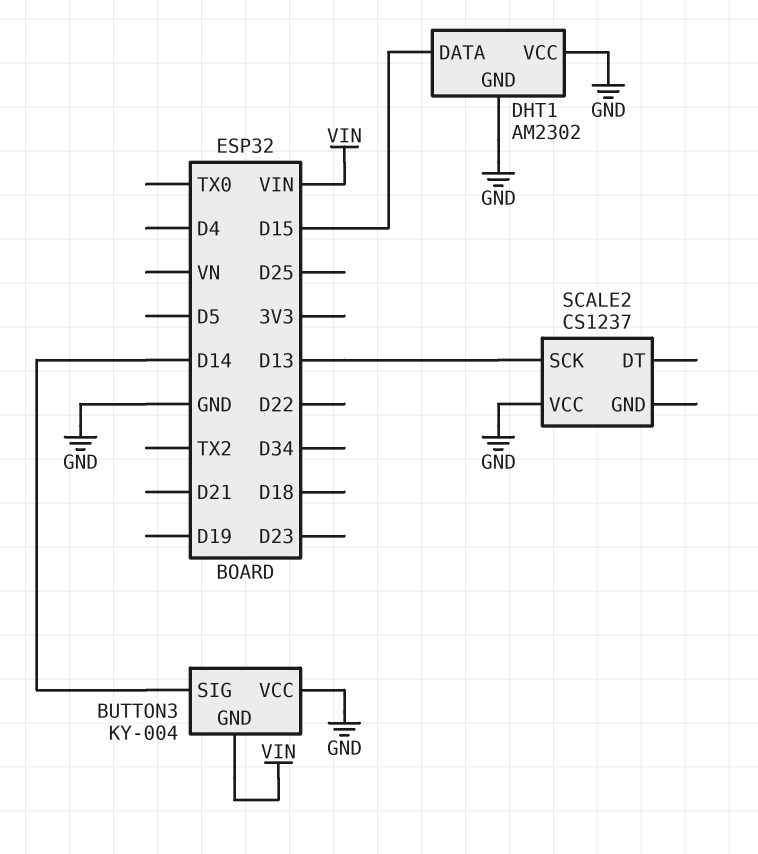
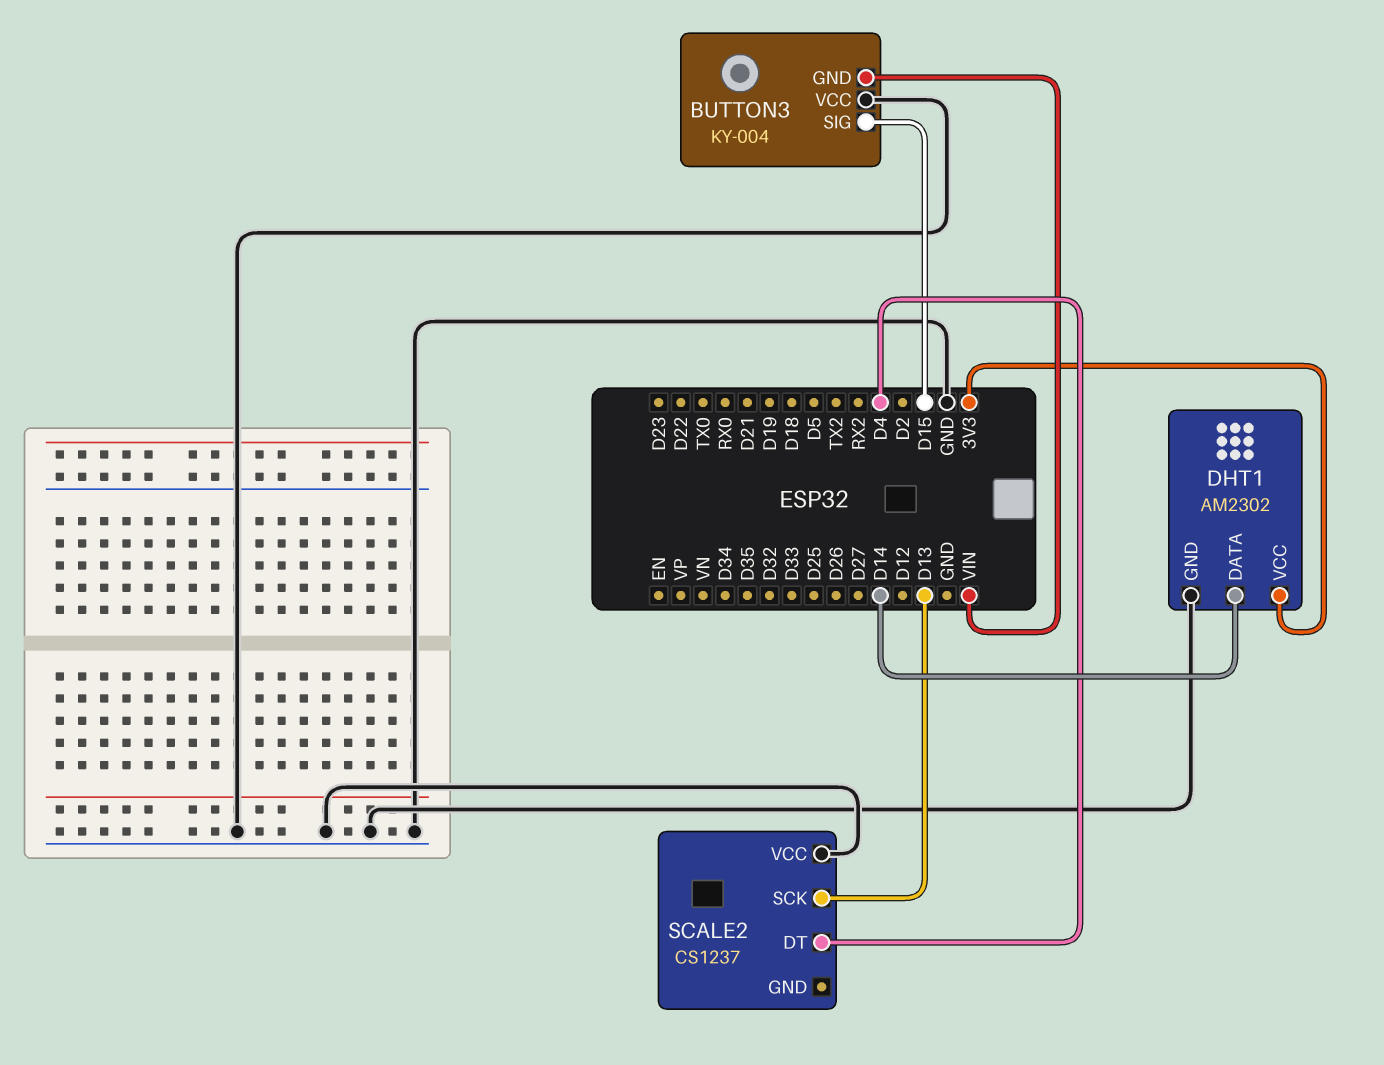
BUTTON3 pin SIG: D14 -> D15
DHT1 pin DATA: D15 -> D14
DHT1 pin VCC: GND -> 3V3
SCALE2 pin DT: none -> D4

